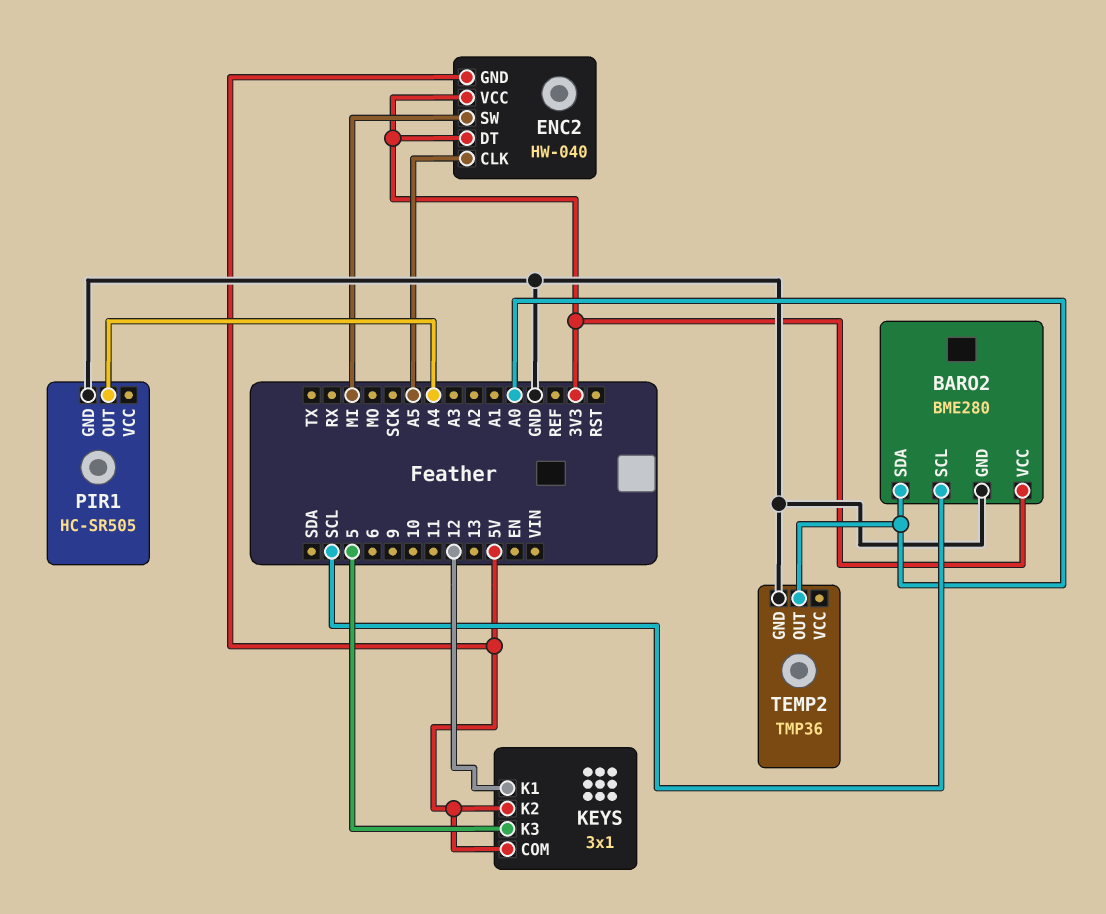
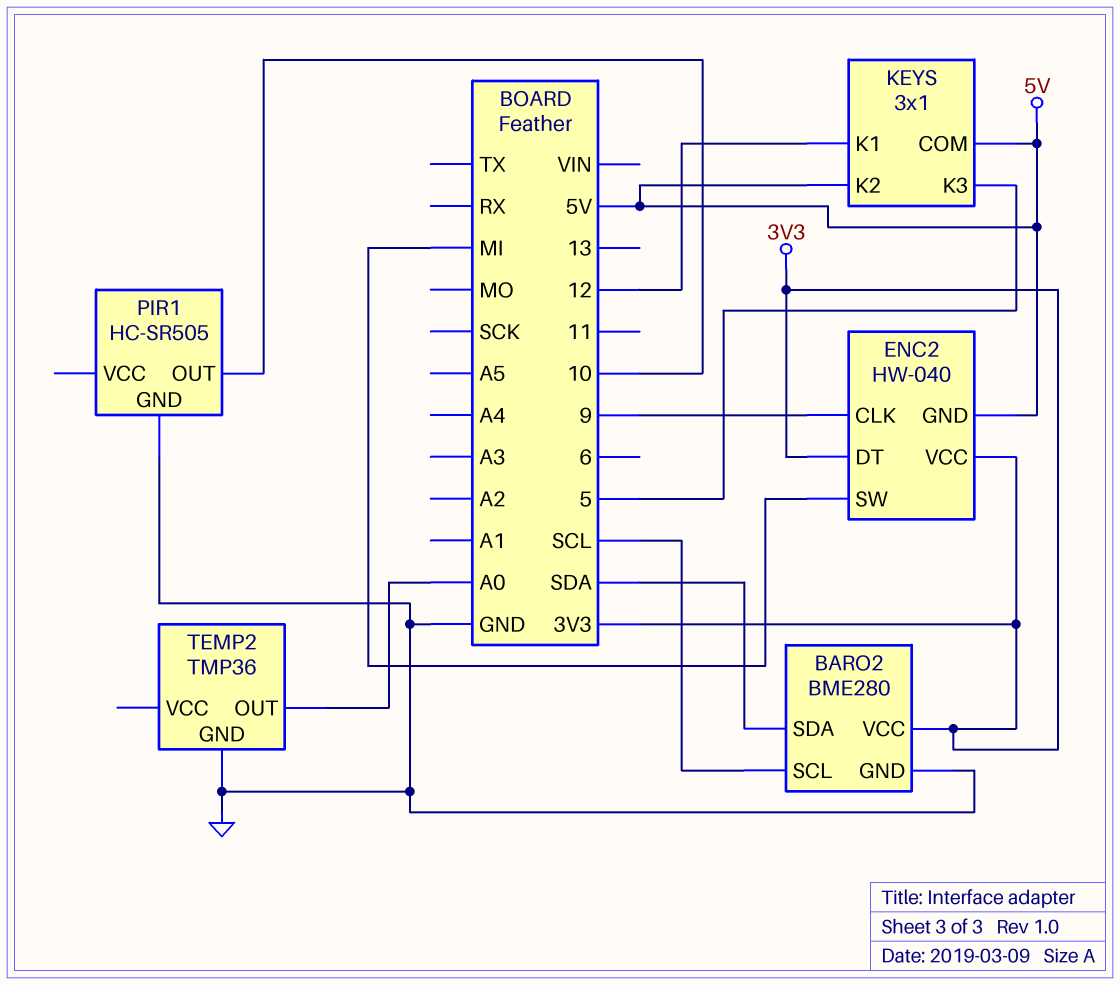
BARO2 pin SDA: A0 -> SDA
ENC2 pin CLK: A5 -> 9
PIR1 pin OUT: A4 -> 10

